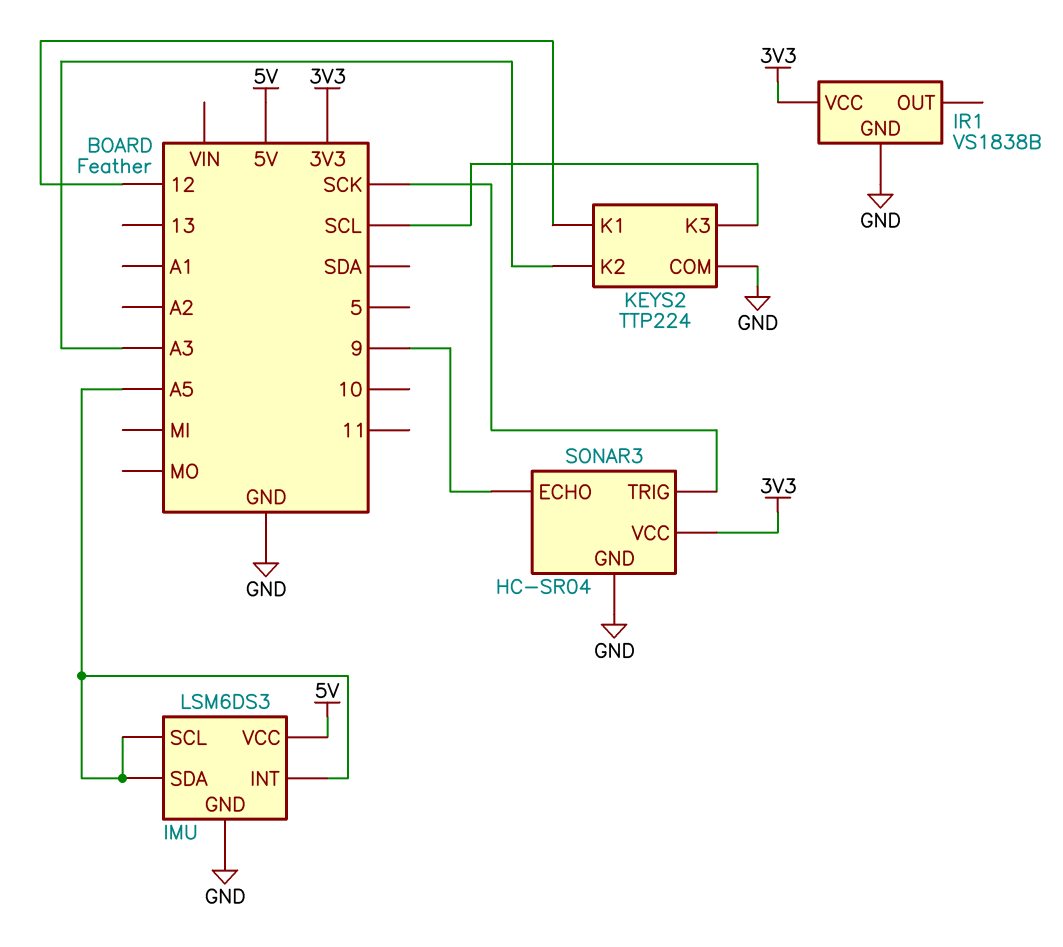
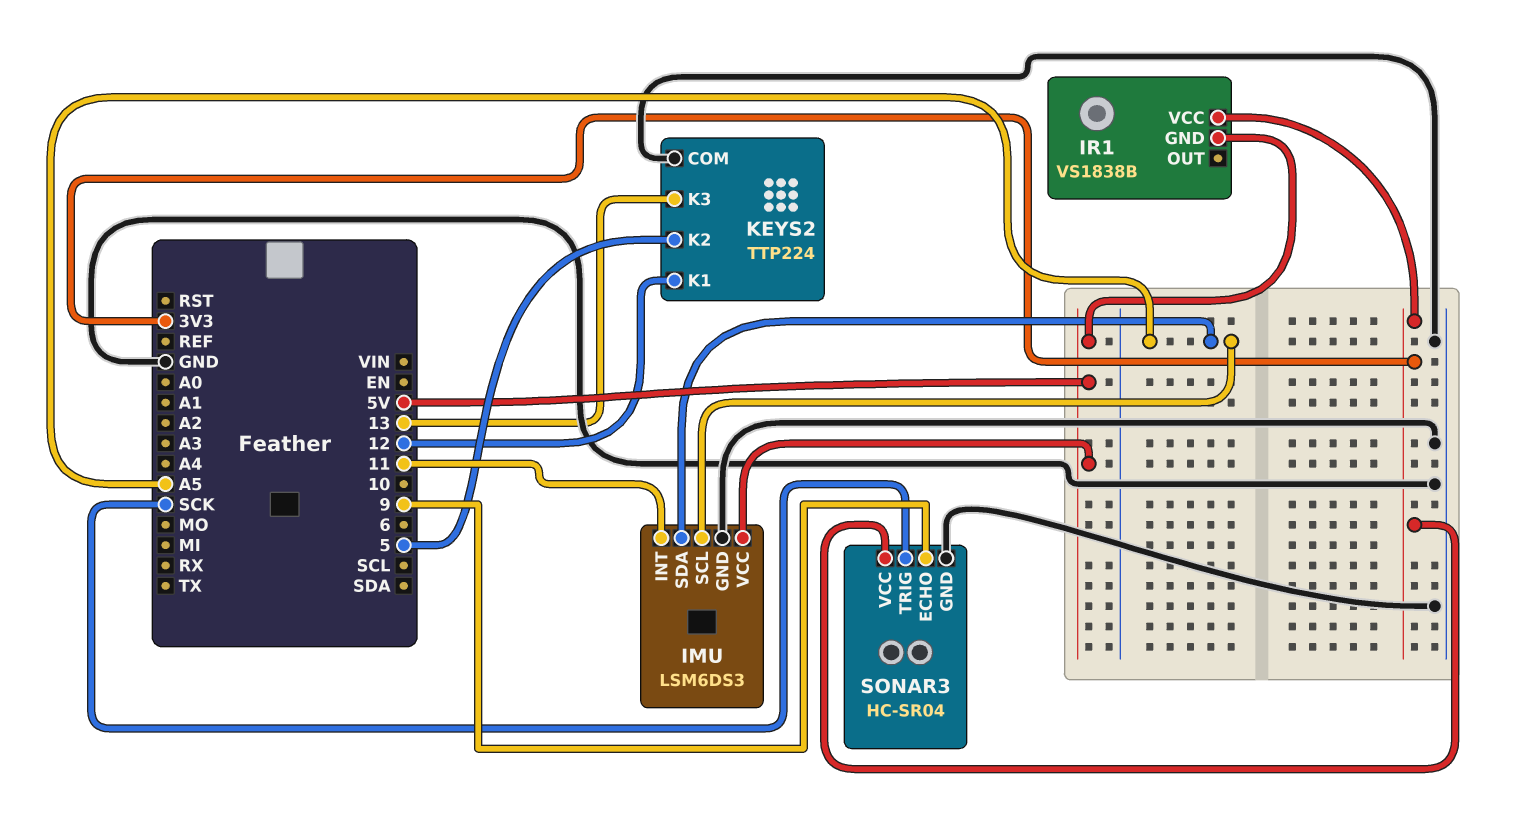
IMU pin INT: A5 -> 11
IR1 pin GND: GND -> 5V
KEYS2 pin K2: A3 -> 5
KEYS2 pin K3: SCL -> 13

